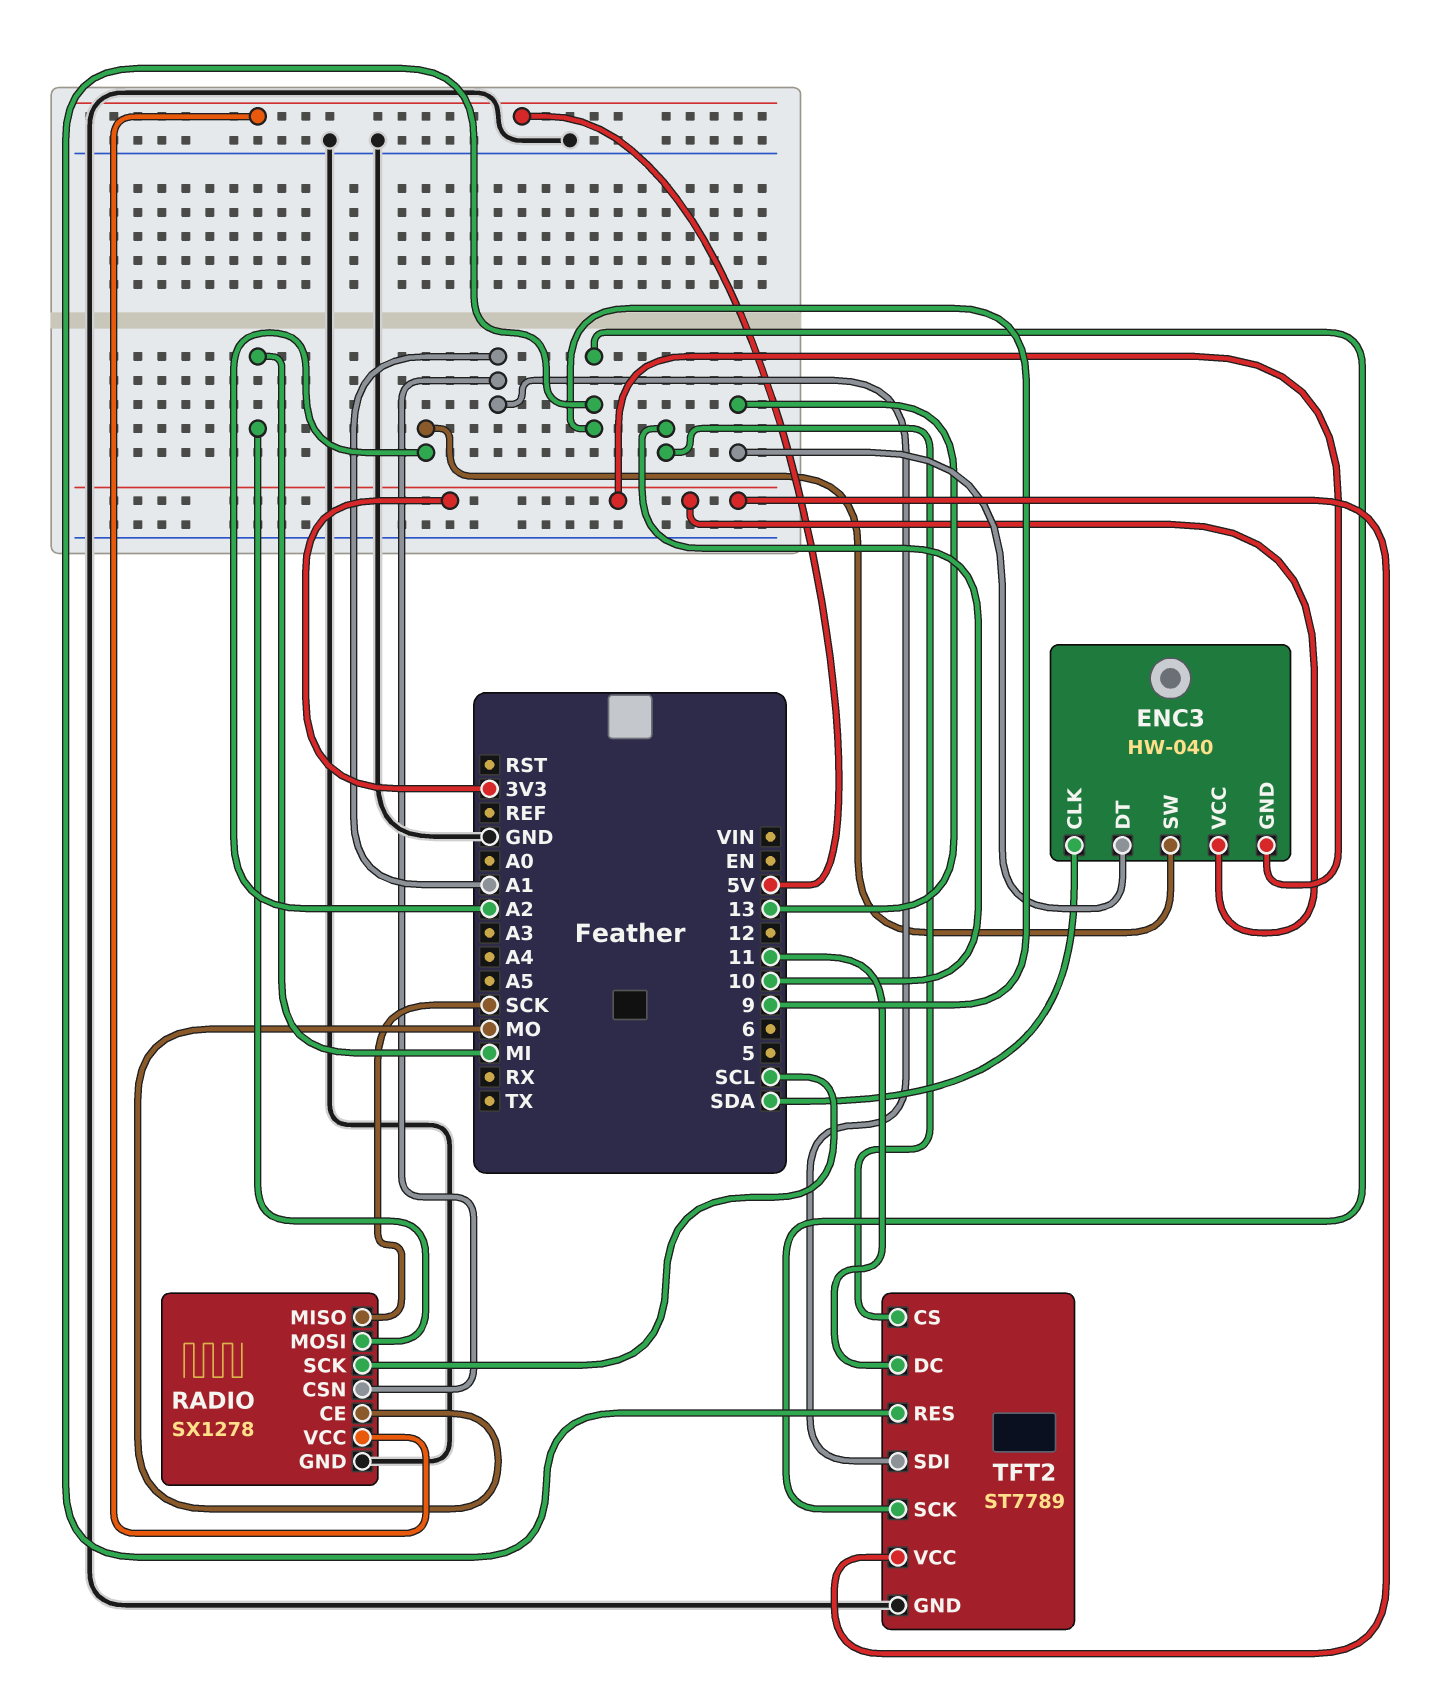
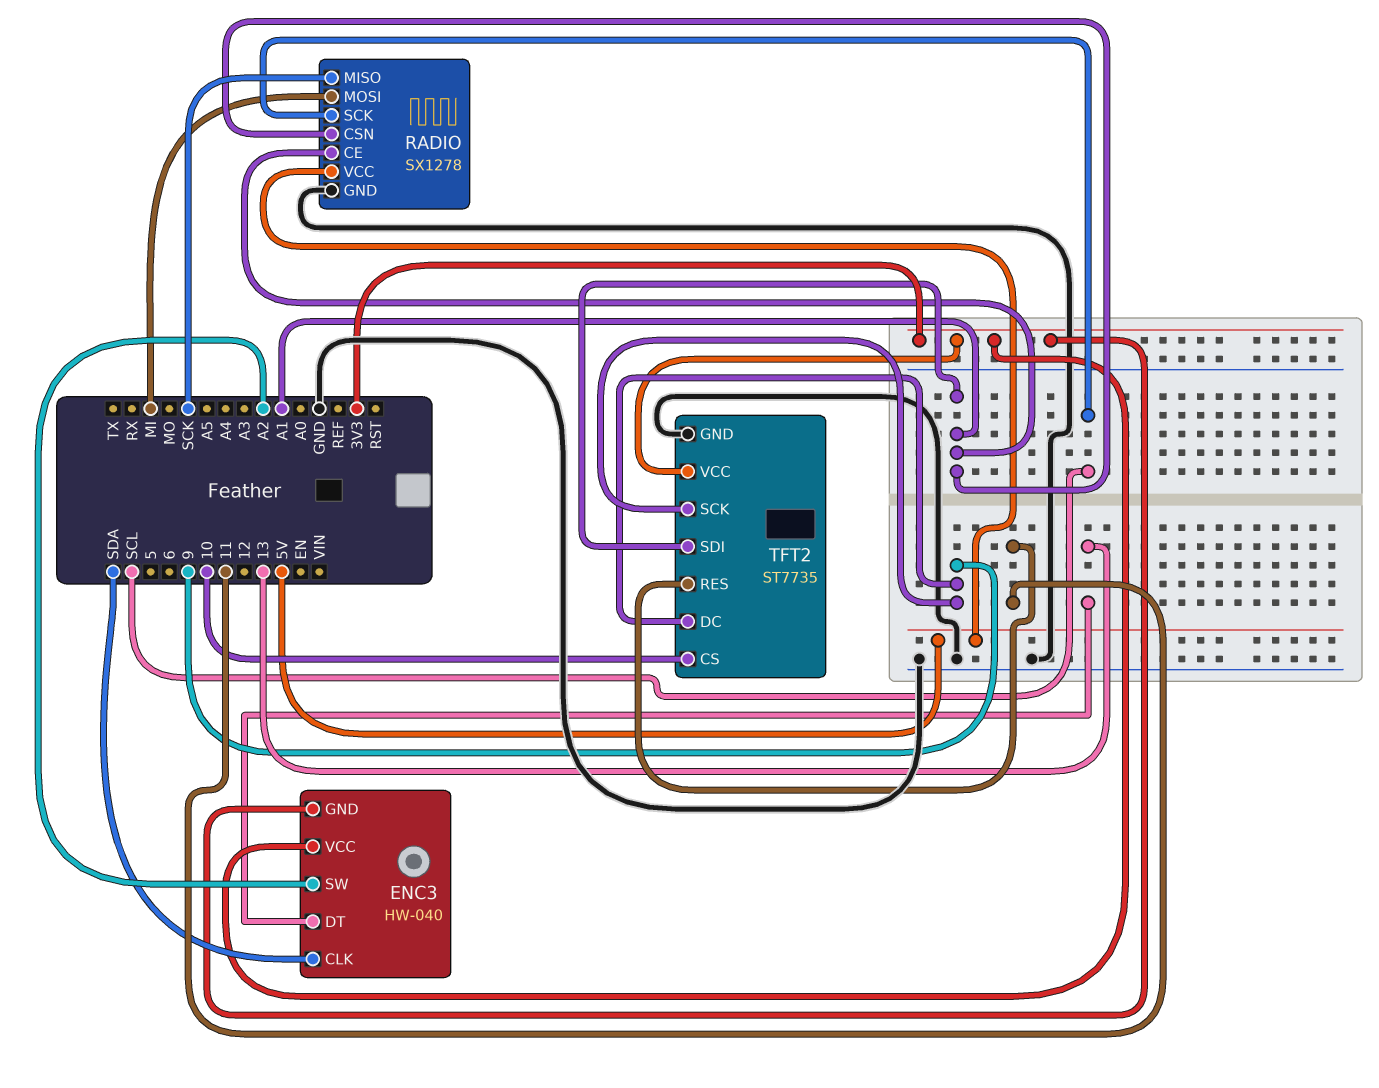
RADIO pin CE: MO -> A1
TFT2: ST7789 -> ST7735
TFT2 pin DC: 11 -> 9
TFT2 pin RES: 9 -> 11

